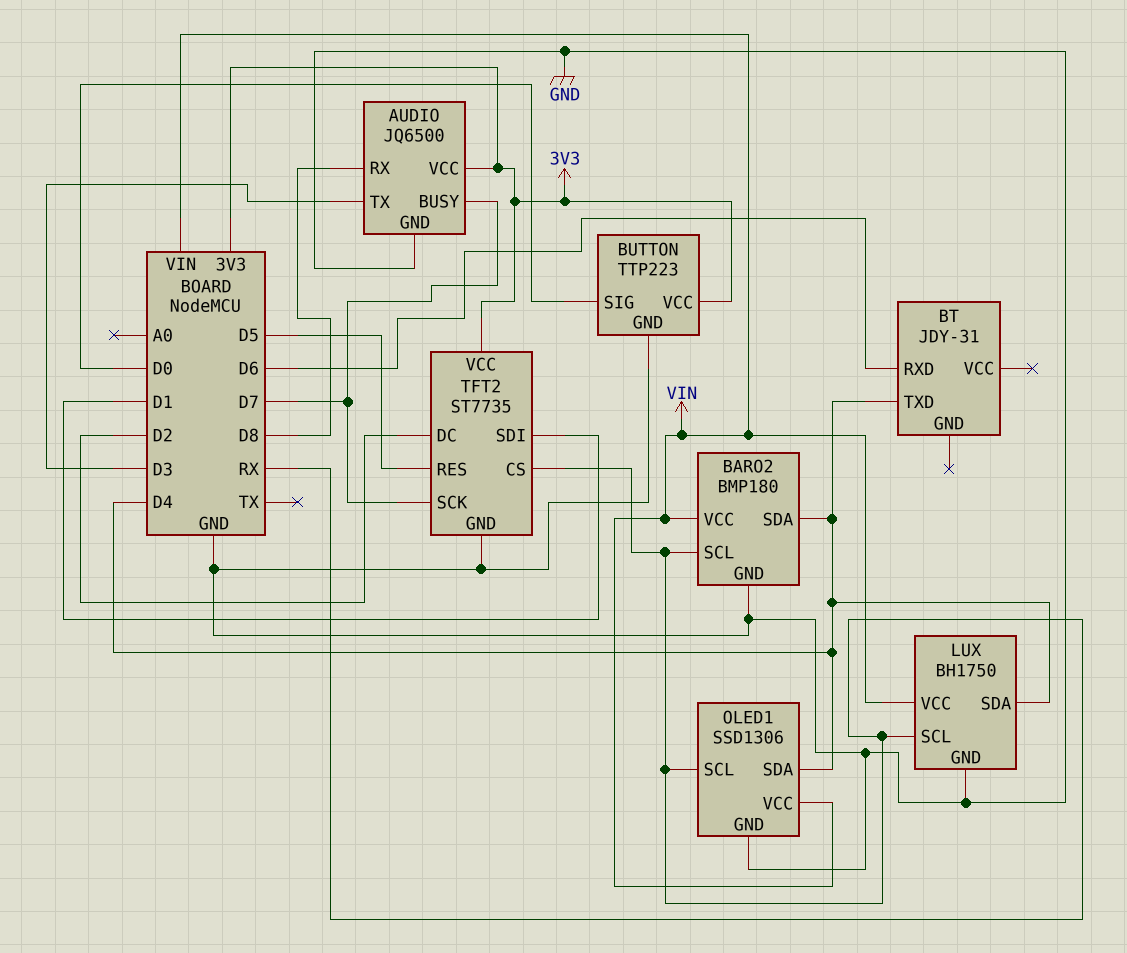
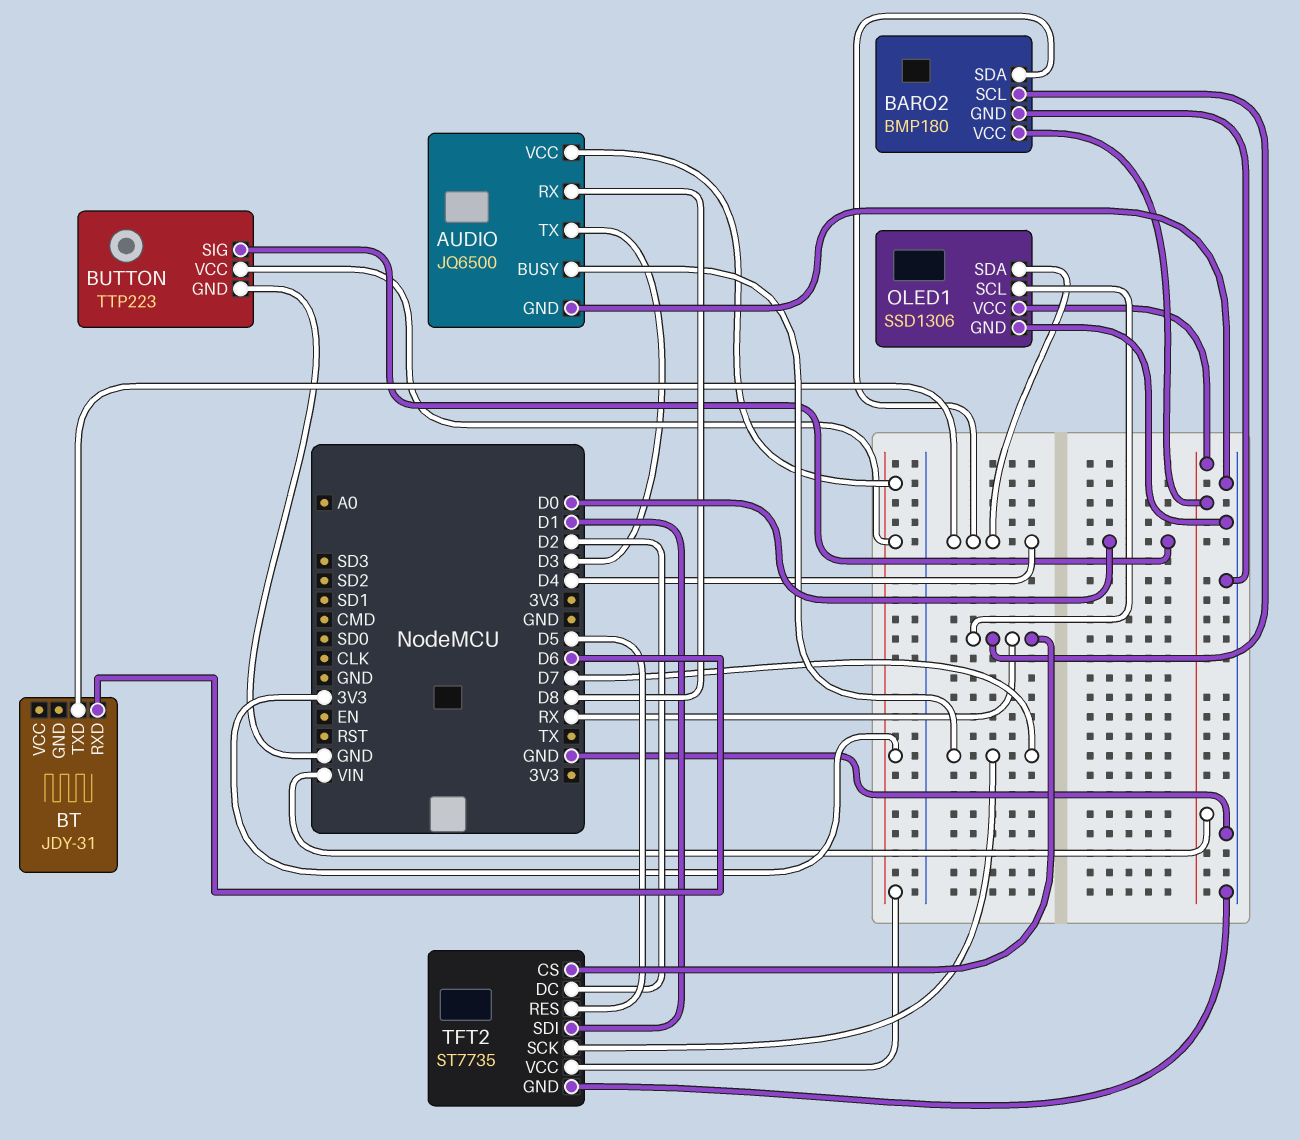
LUX: BH1750 -> none
LUX pin GND: GND -> none
LUX pin SCL: RX -> none
LUX pin SDA: D4 -> none
LUX pin VCC: VIN -> none

